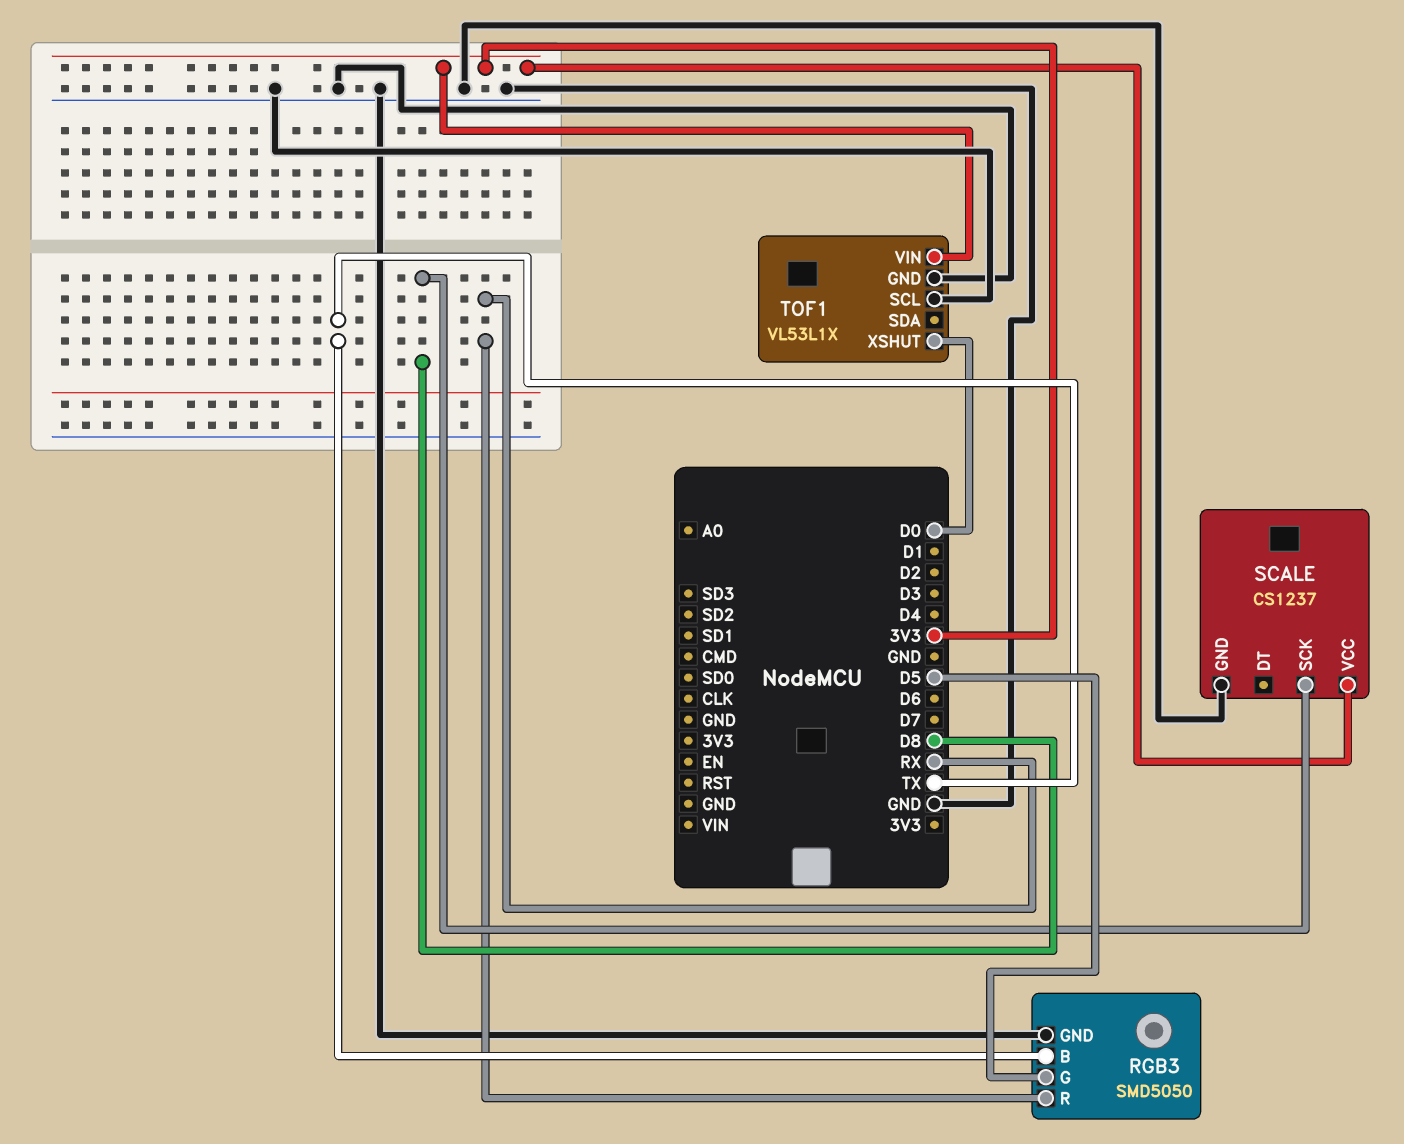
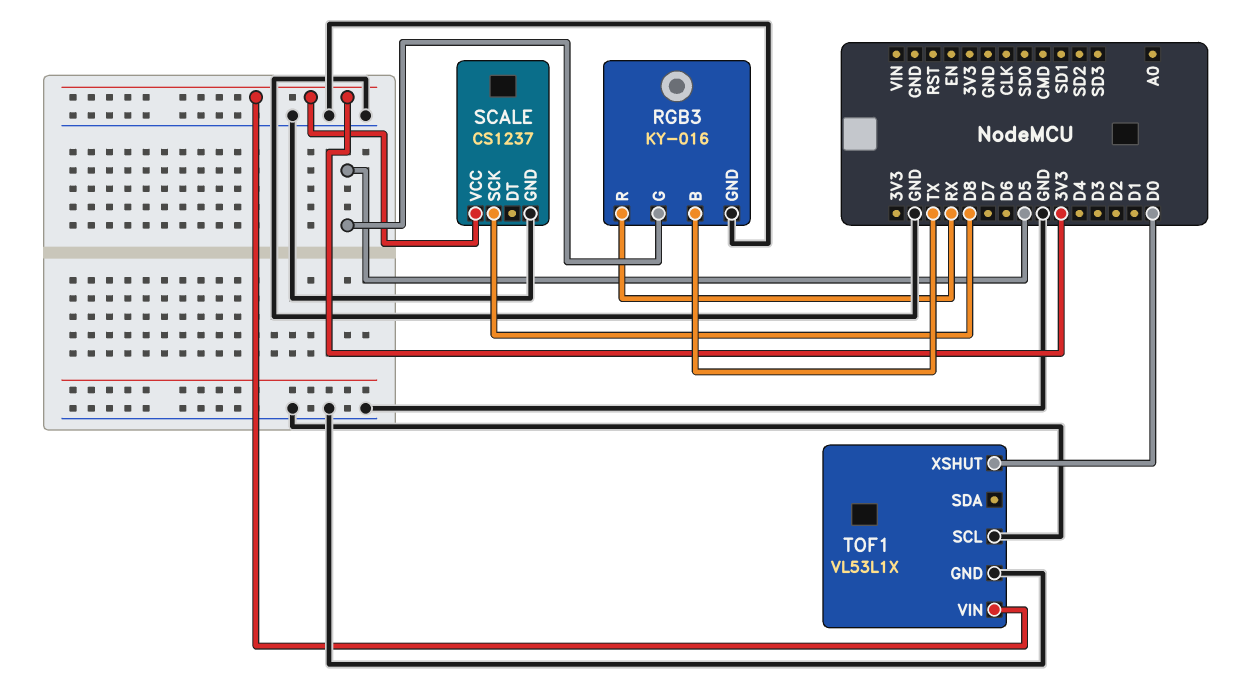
RGB3: SMD5050 -> KY-016

